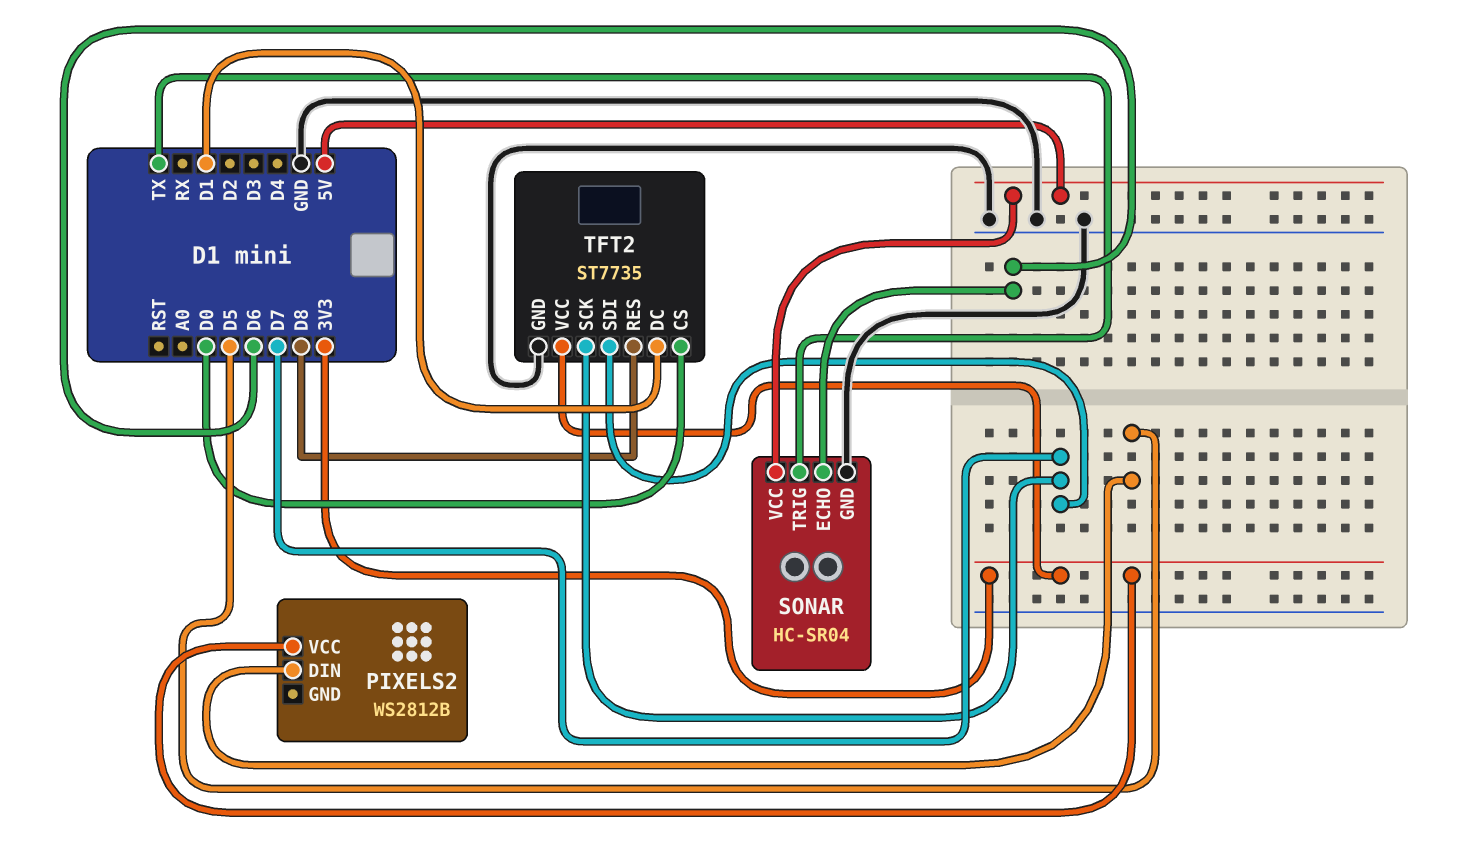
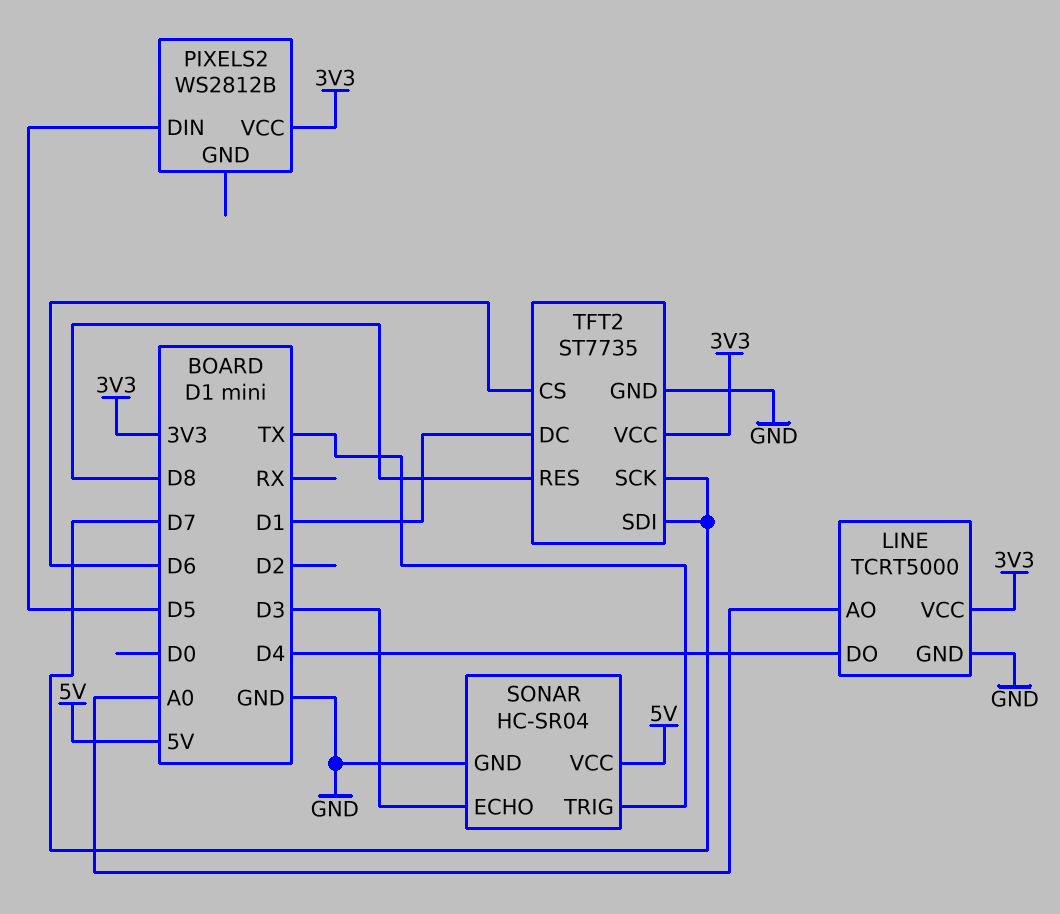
LINE: none -> TCRT5000
LINE pin AO: none -> A0
LINE pin DO: none -> D4
LINE pin GND: none -> GND
LINE pin VCC: none -> 3V3
SONAR pin ECHO: D6 -> D3
TFT2 pin CS: D0 -> D6

